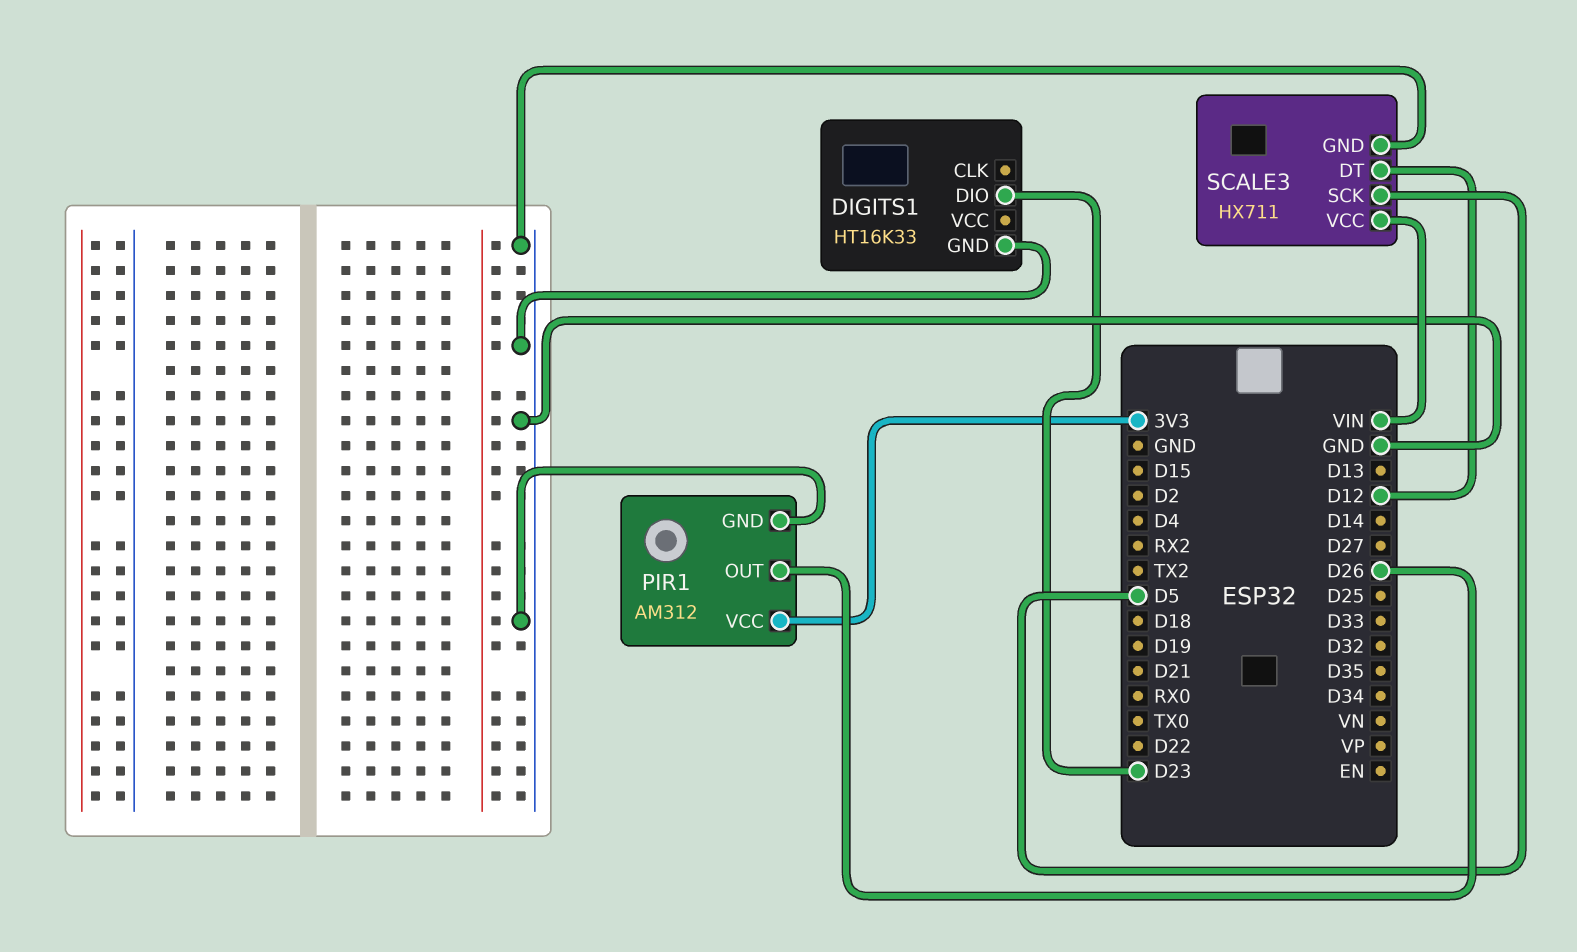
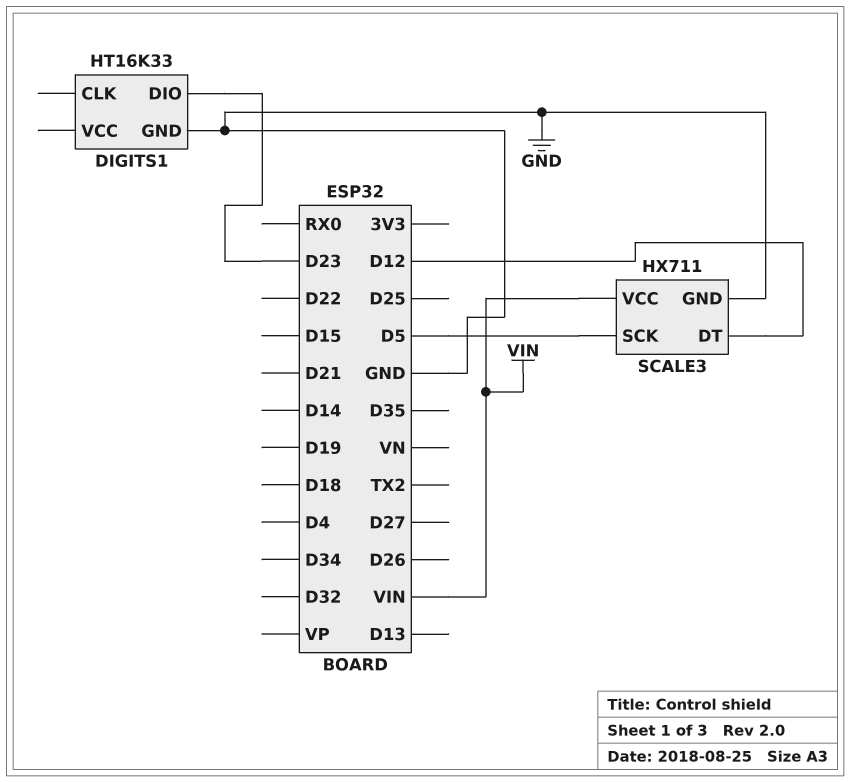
PIR1: AM312 -> none
PIR1 pin GND: GND -> none
PIR1 pin OUT: D26 -> none
PIR1 pin VCC: 3V3 -> none

